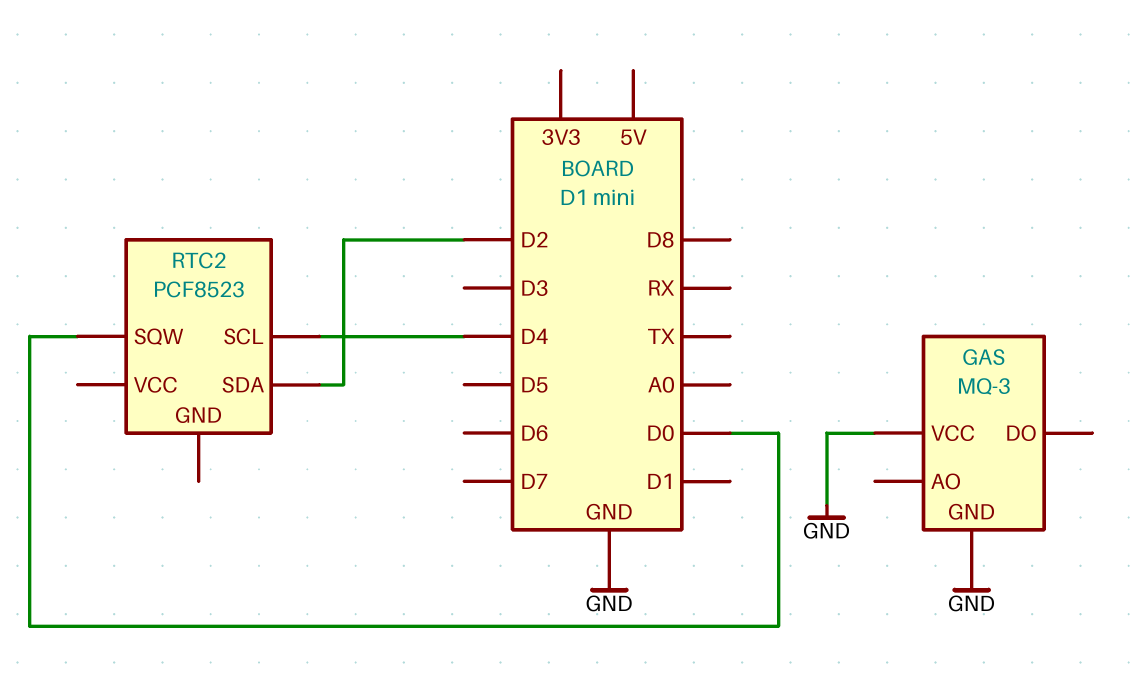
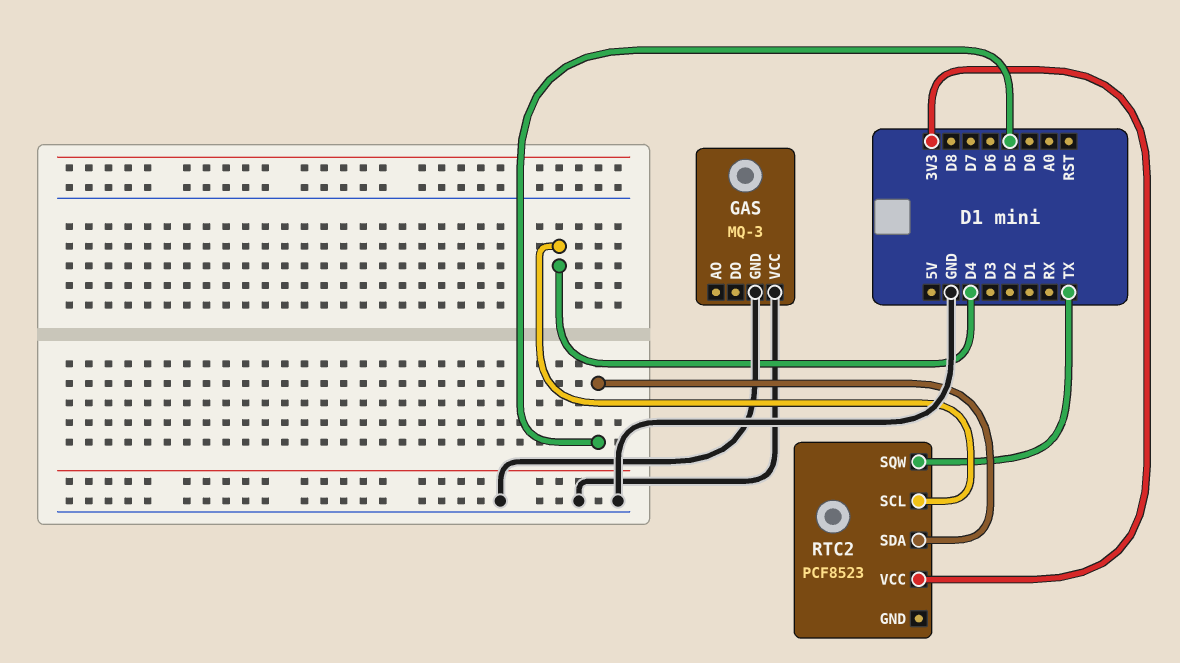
RTC2 pin SDA: D2 -> D5
RTC2 pin SQW: D0 -> TX
RTC2 pin VCC: none -> 3V3

